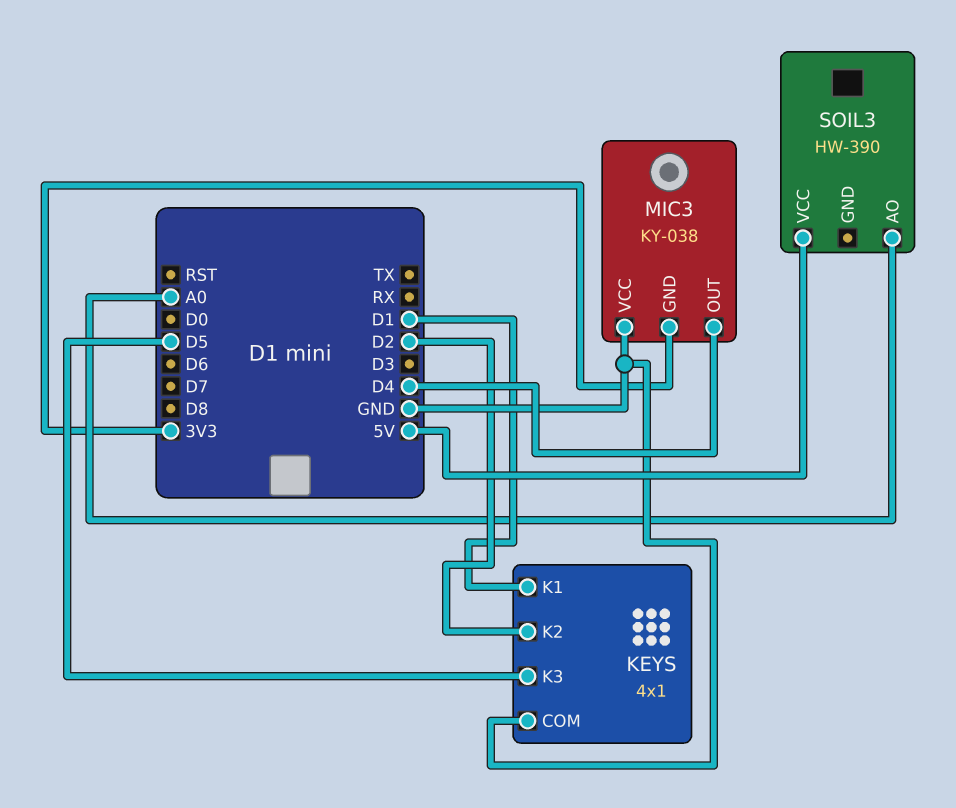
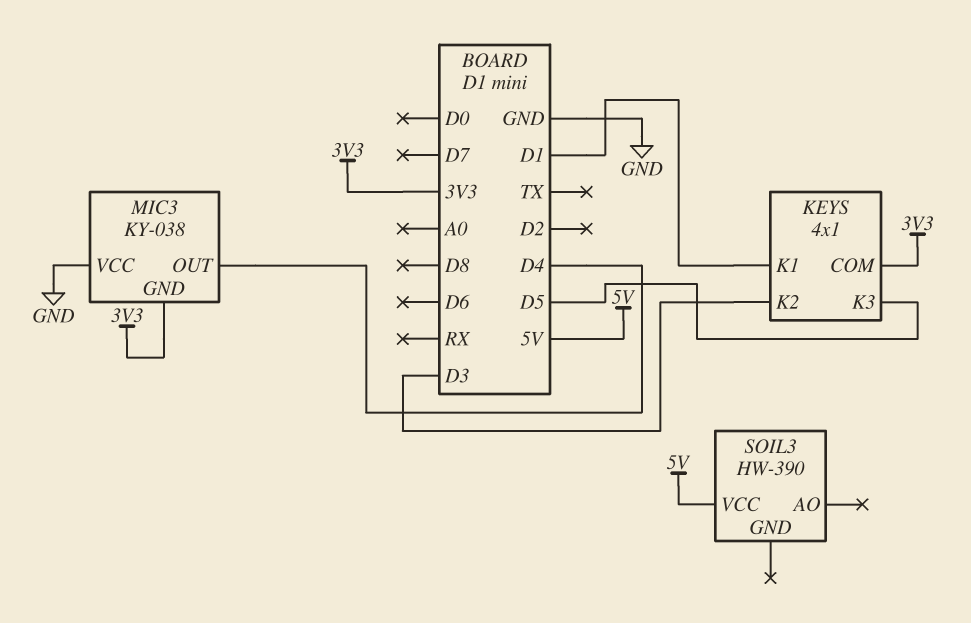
KEYS pin COM: GND -> 3V3
KEYS pin K2: D2 -> D3
SOIL3 pin AO: A0 -> none

